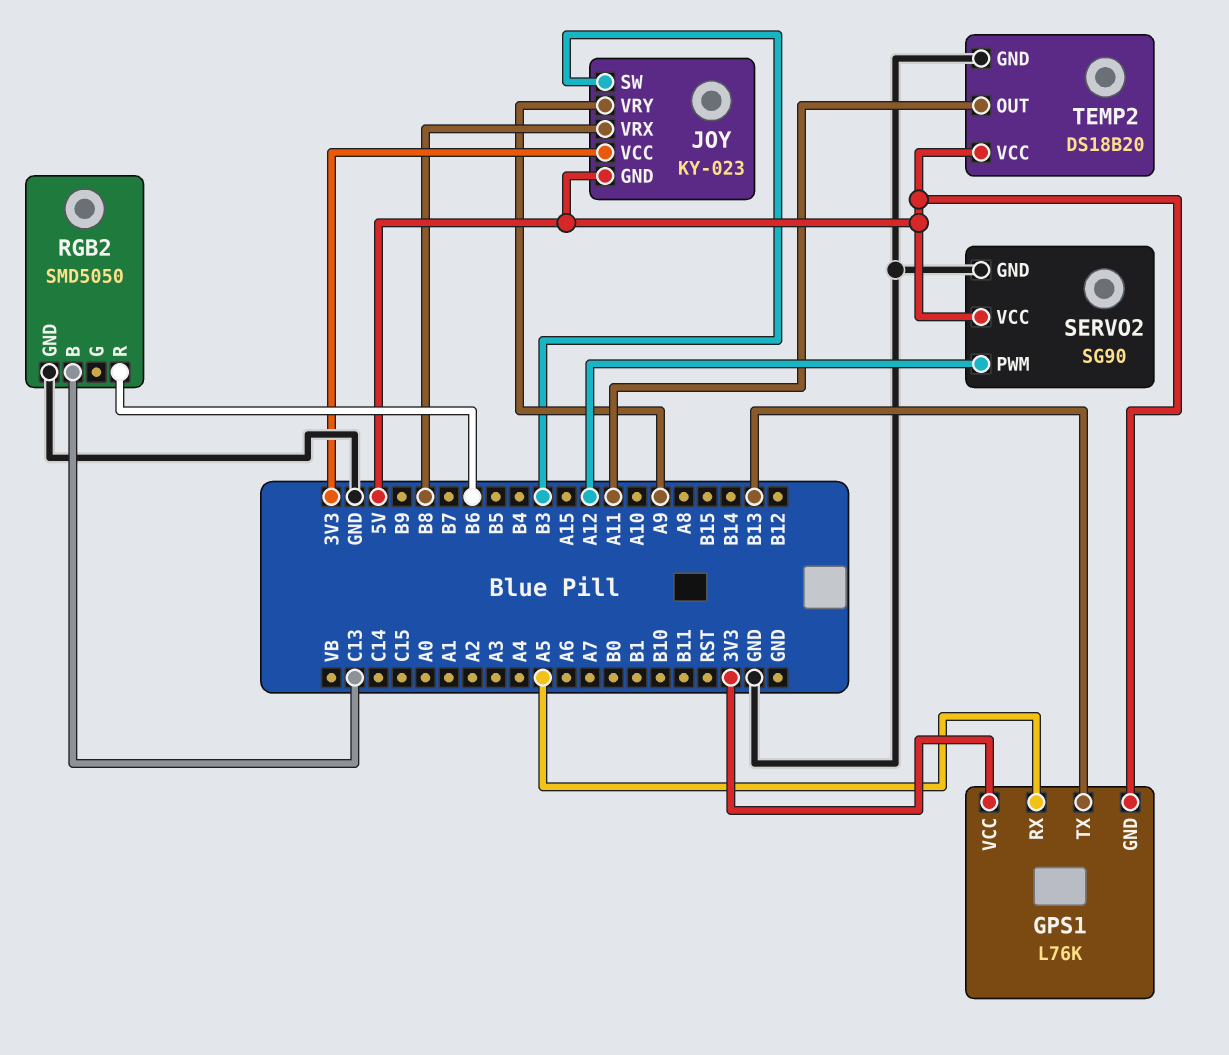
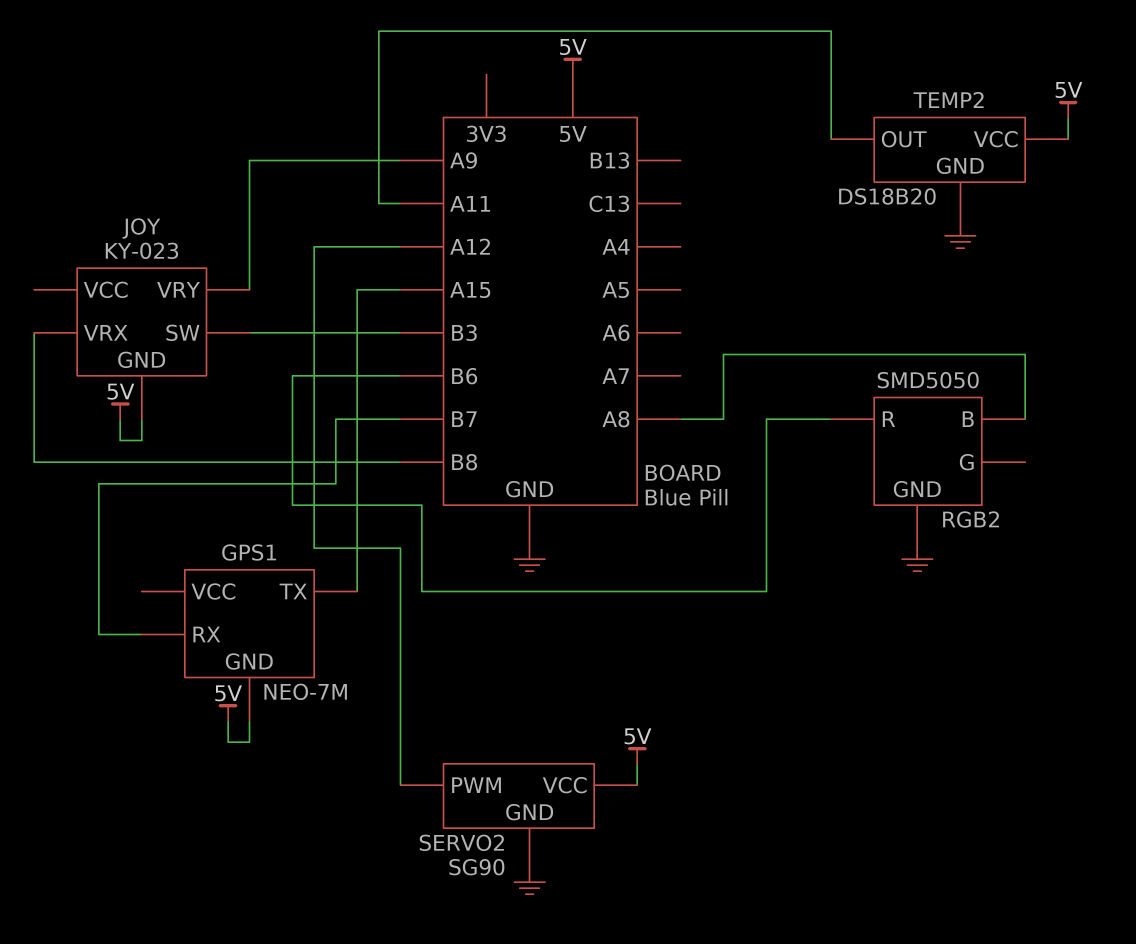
GPS1: L76K -> NEO-7M
GPS1 pin RX: A5 -> B7
GPS1 pin TX: B13 -> A15
GPS1 pin VCC: 3V3 -> none
JOY pin VCC: 3V3 -> none
RGB2 pin B: C13 -> A8

